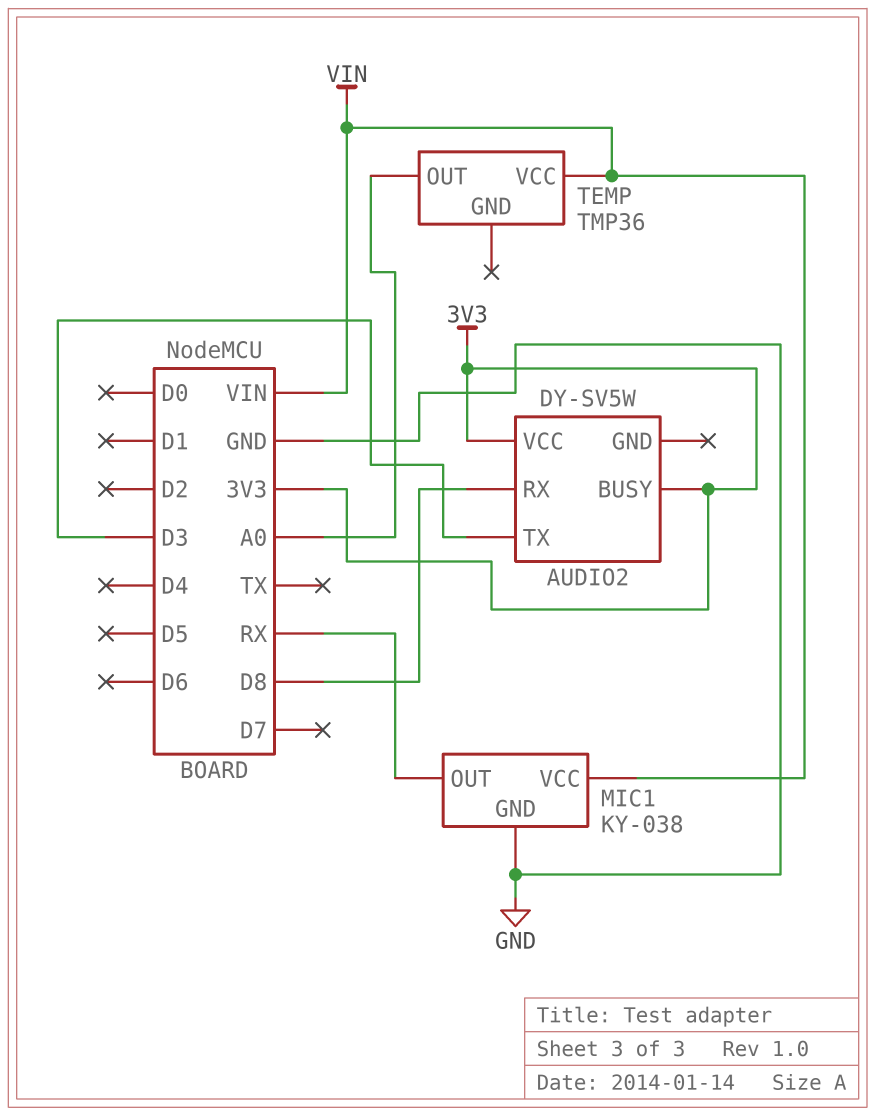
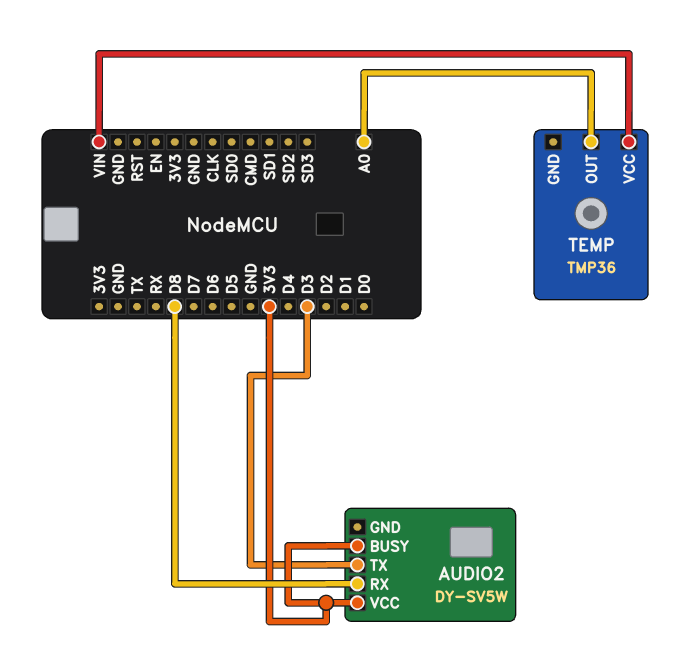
MIC1: KY-038 -> none
MIC1 pin GND: GND -> none
MIC1 pin OUT: RX -> none
MIC1 pin VCC: VIN -> none

